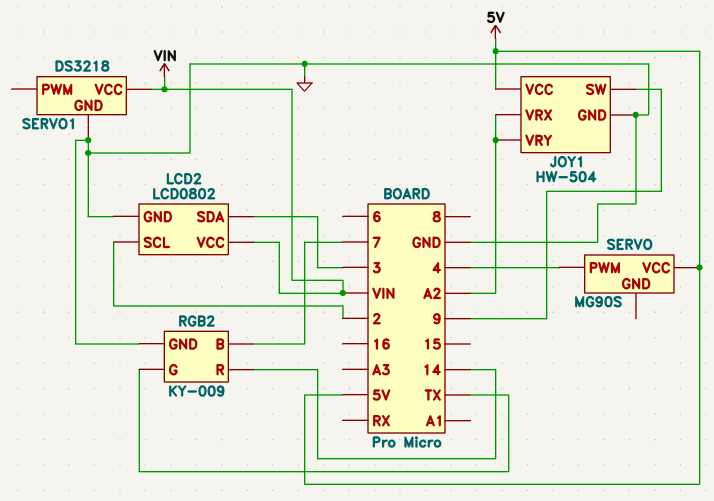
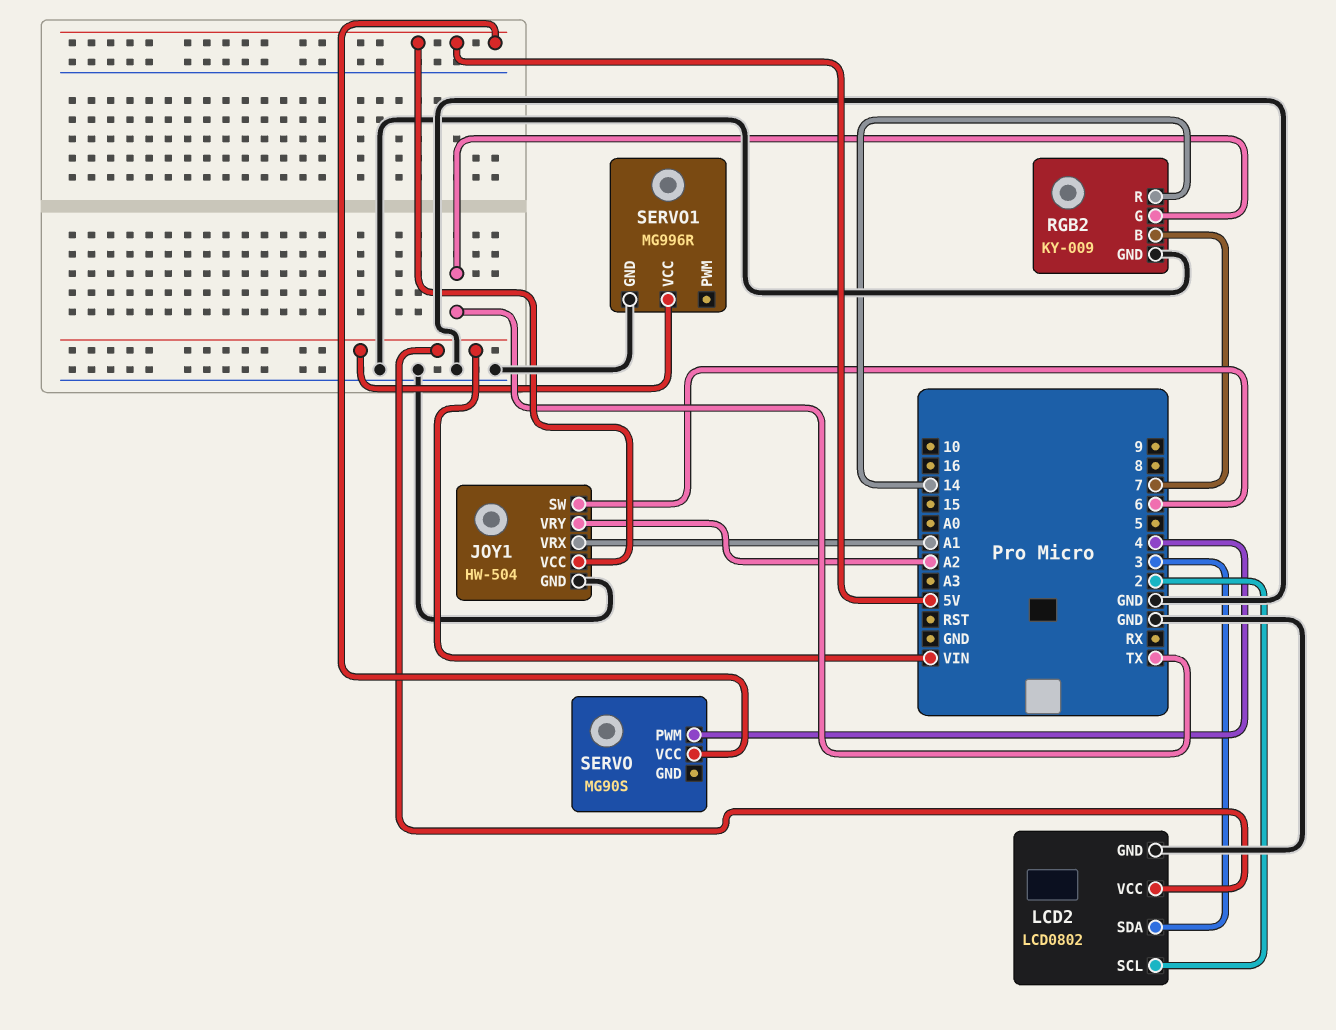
JOY1 pin SW: 9 -> 6
JOY1 pin VRX: A2 -> A1
SERVO1: DS3218 -> MG996R

